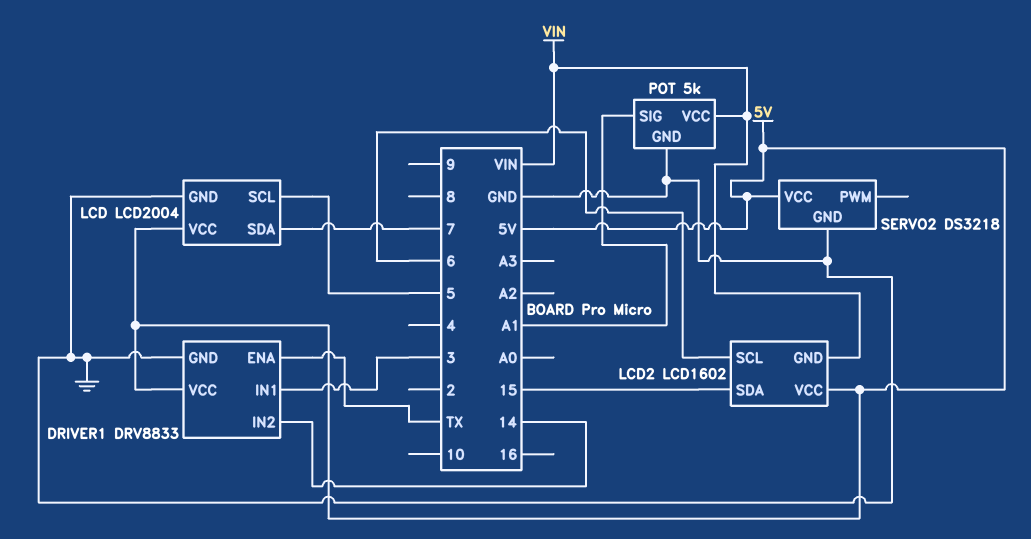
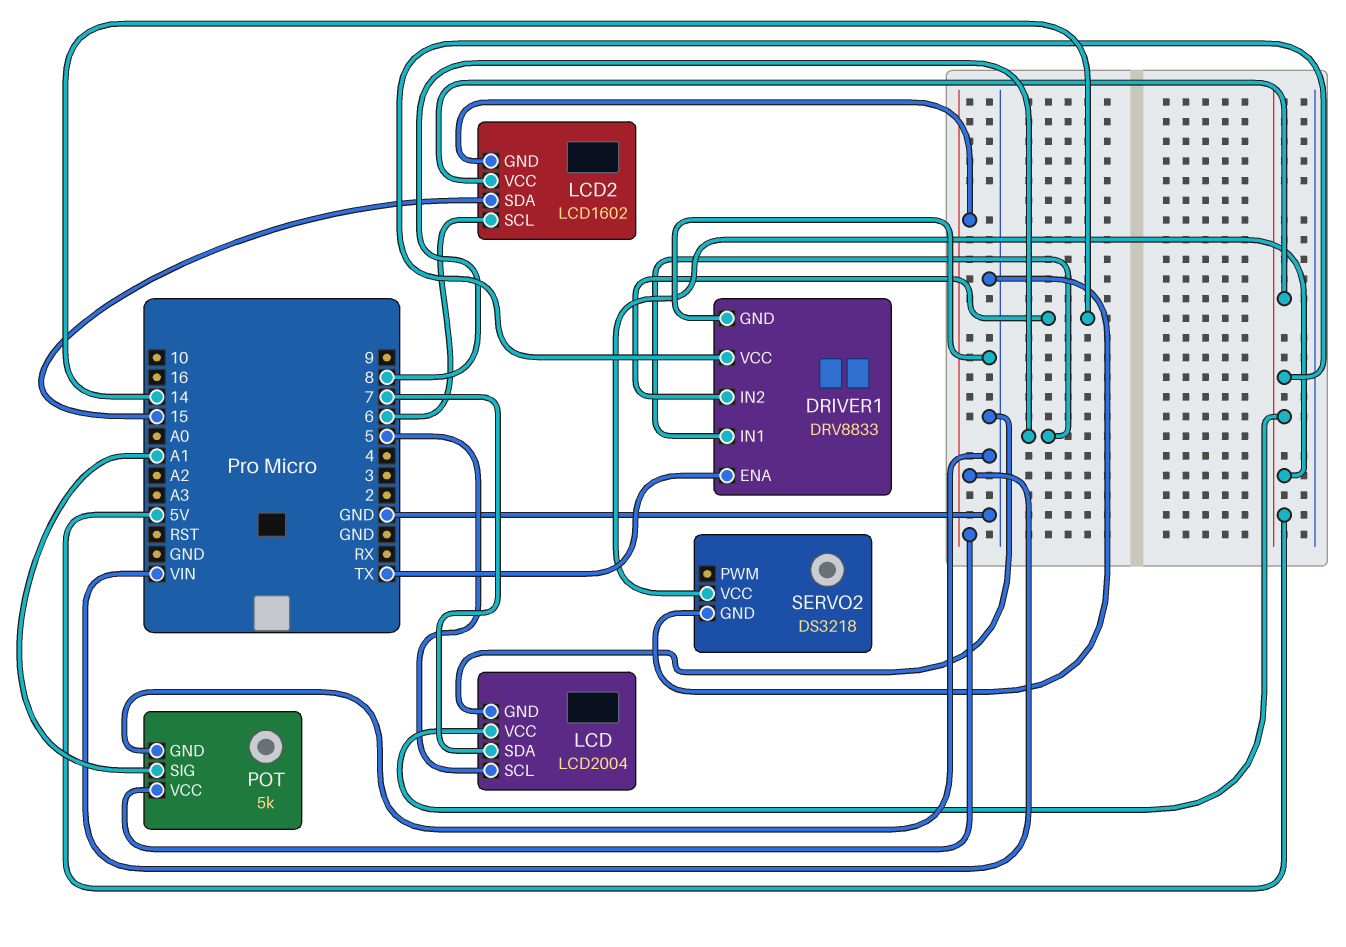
DRIVER1 pin IN1: 3 -> 8

